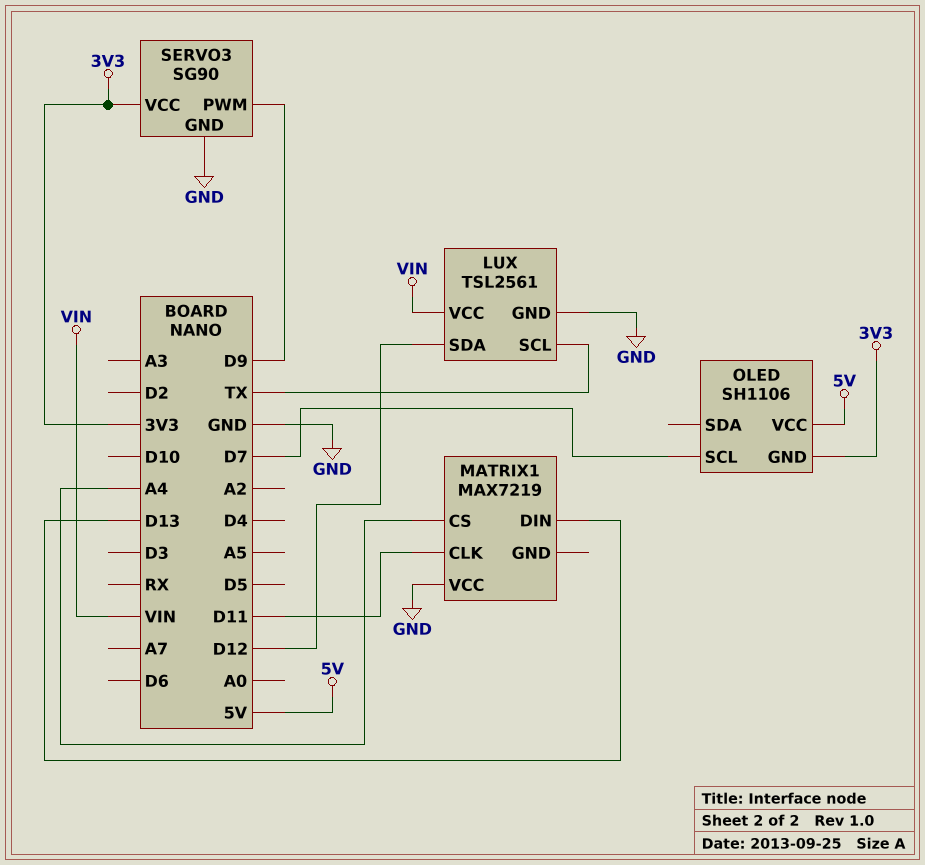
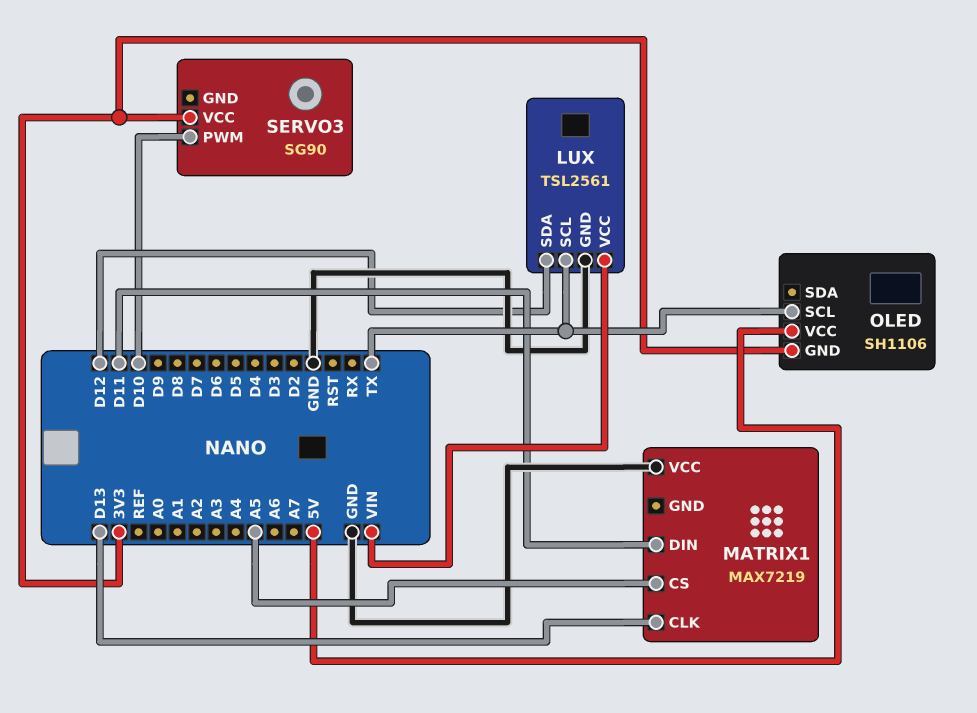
MATRIX1 pin CLK: D11 -> D13
MATRIX1 pin CS: A4 -> A5
MATRIX1 pin DIN: D13 -> D11
OLED pin SCL: D7 -> TX
SERVO3 pin GND: GND -> none
SERVO3 pin PWM: D9 -> D10

